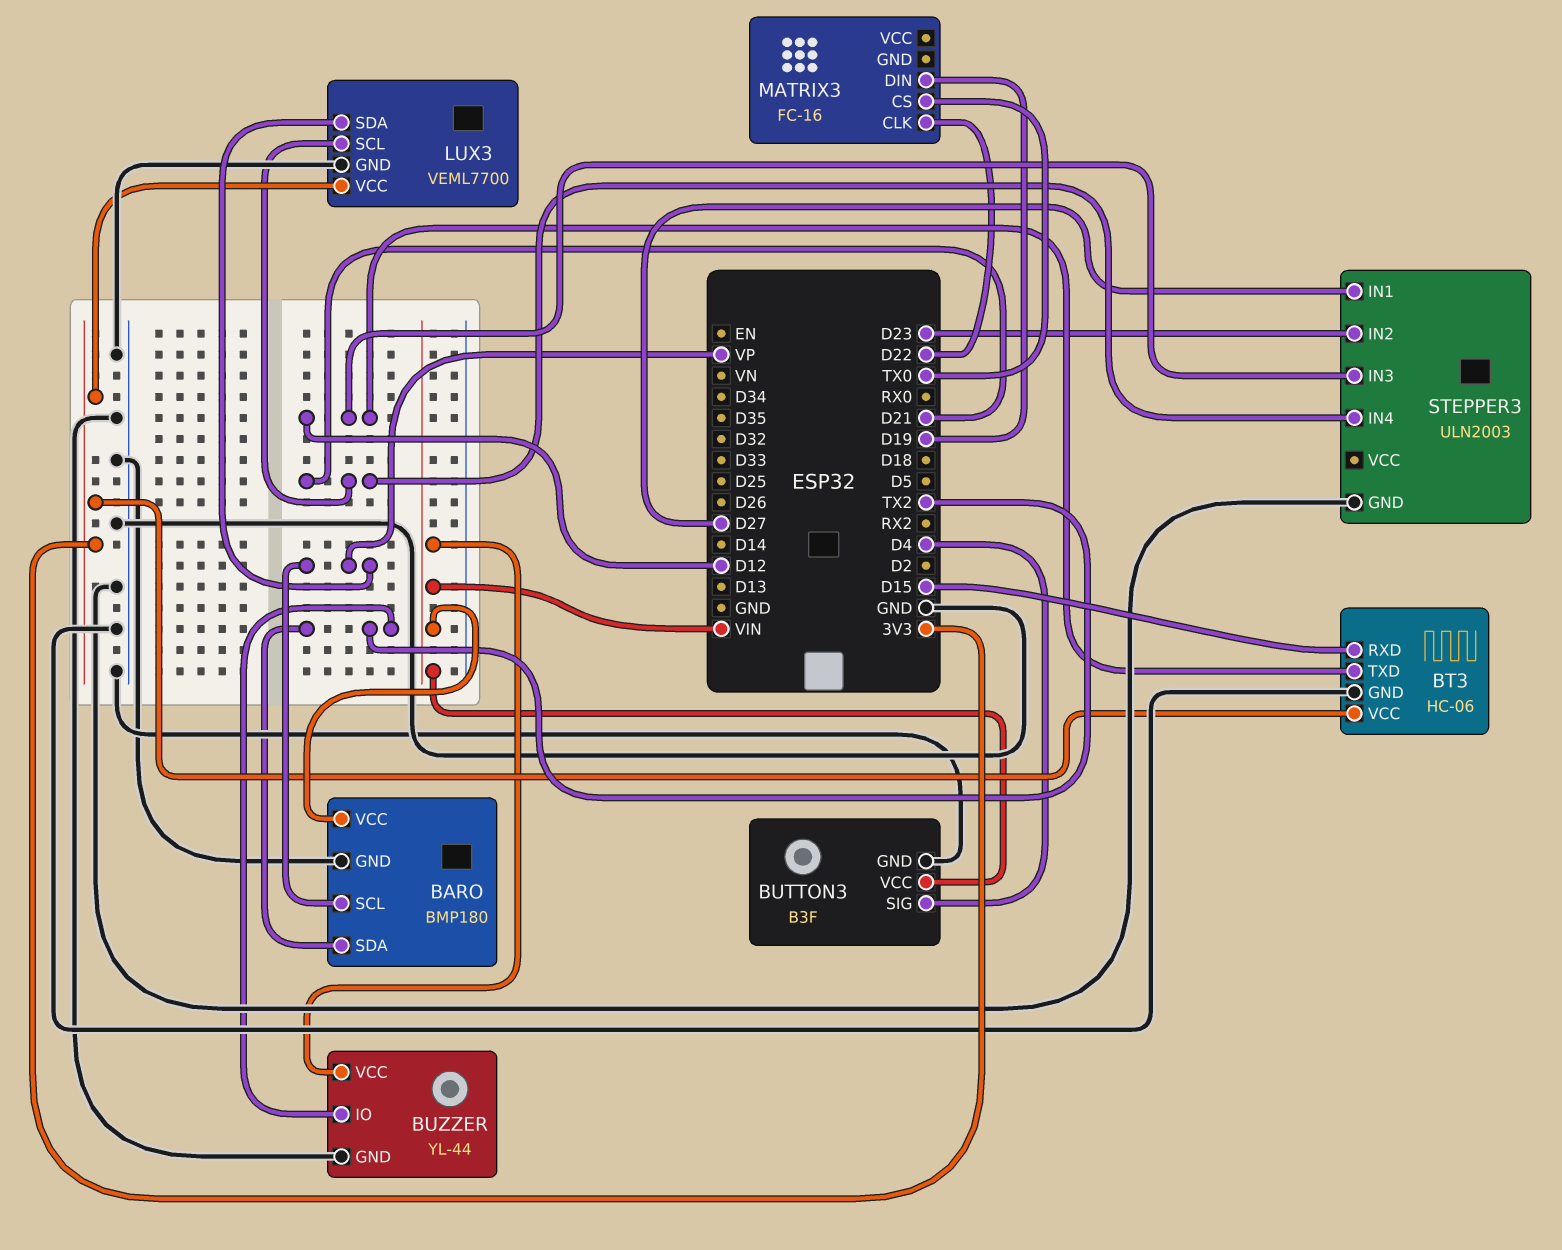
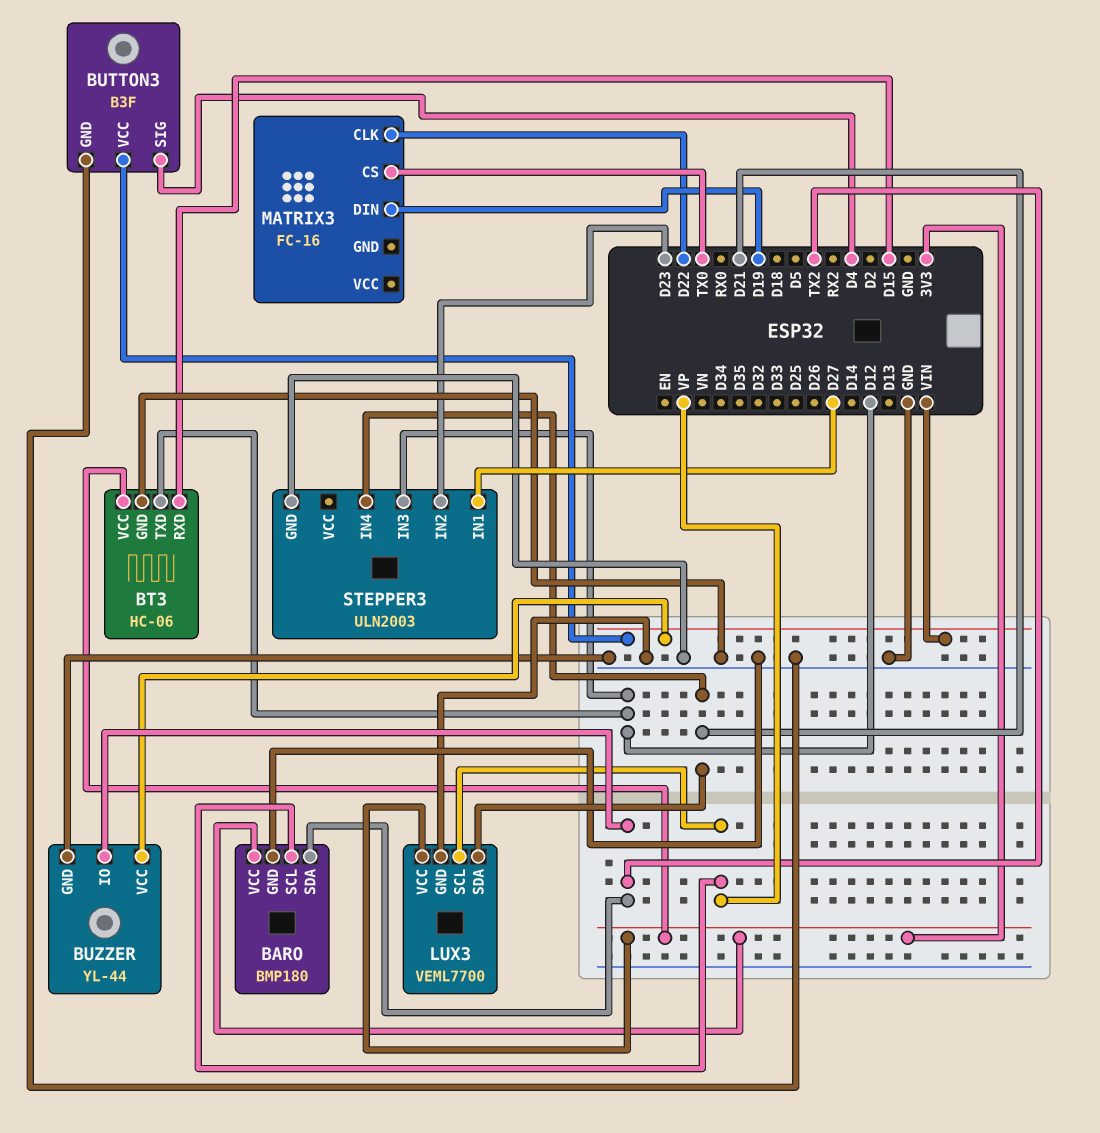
BARO pin VCC: VIN -> 3V3
LUX3 pin SCL: D21 -> VP
LUX3 pin SDA: VP -> D21

